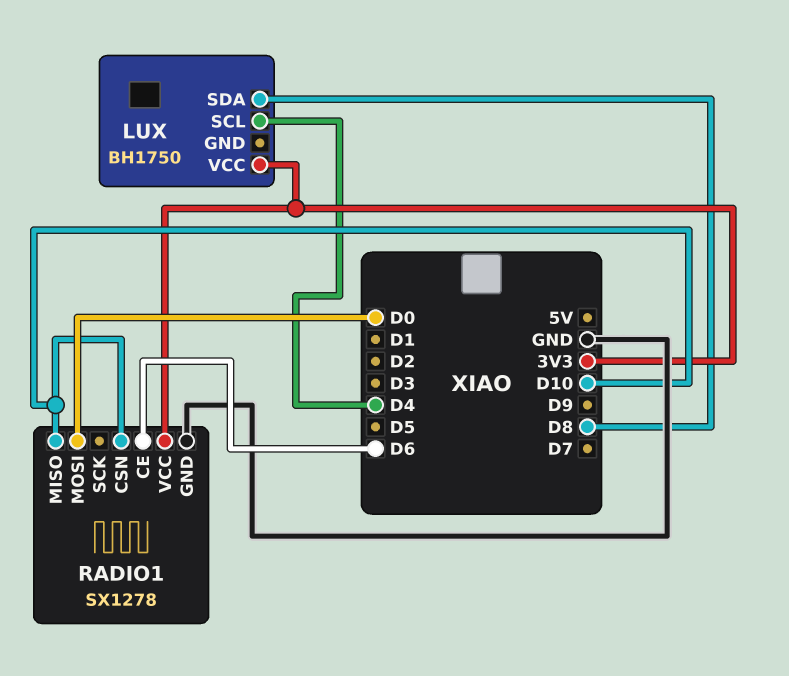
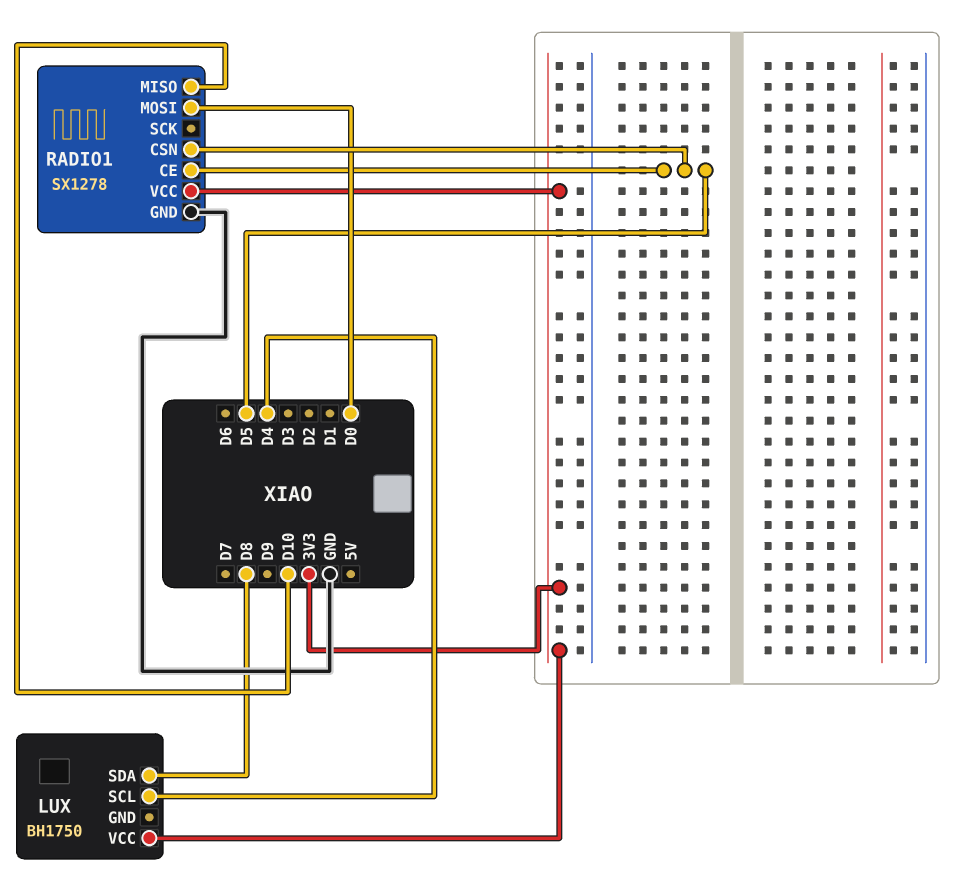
RADIO1 pin CE: D6 -> D5
RADIO1 pin CSN: D10 -> D5

